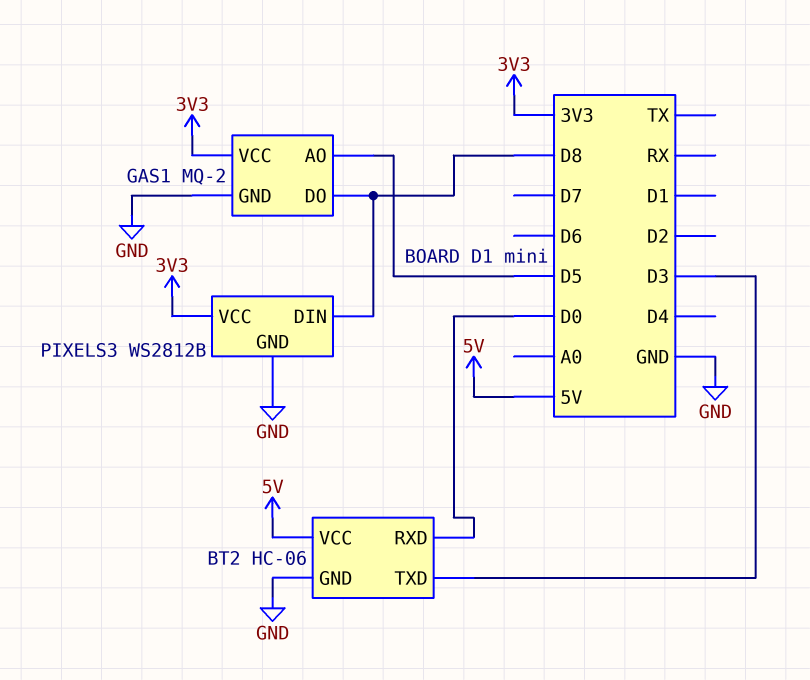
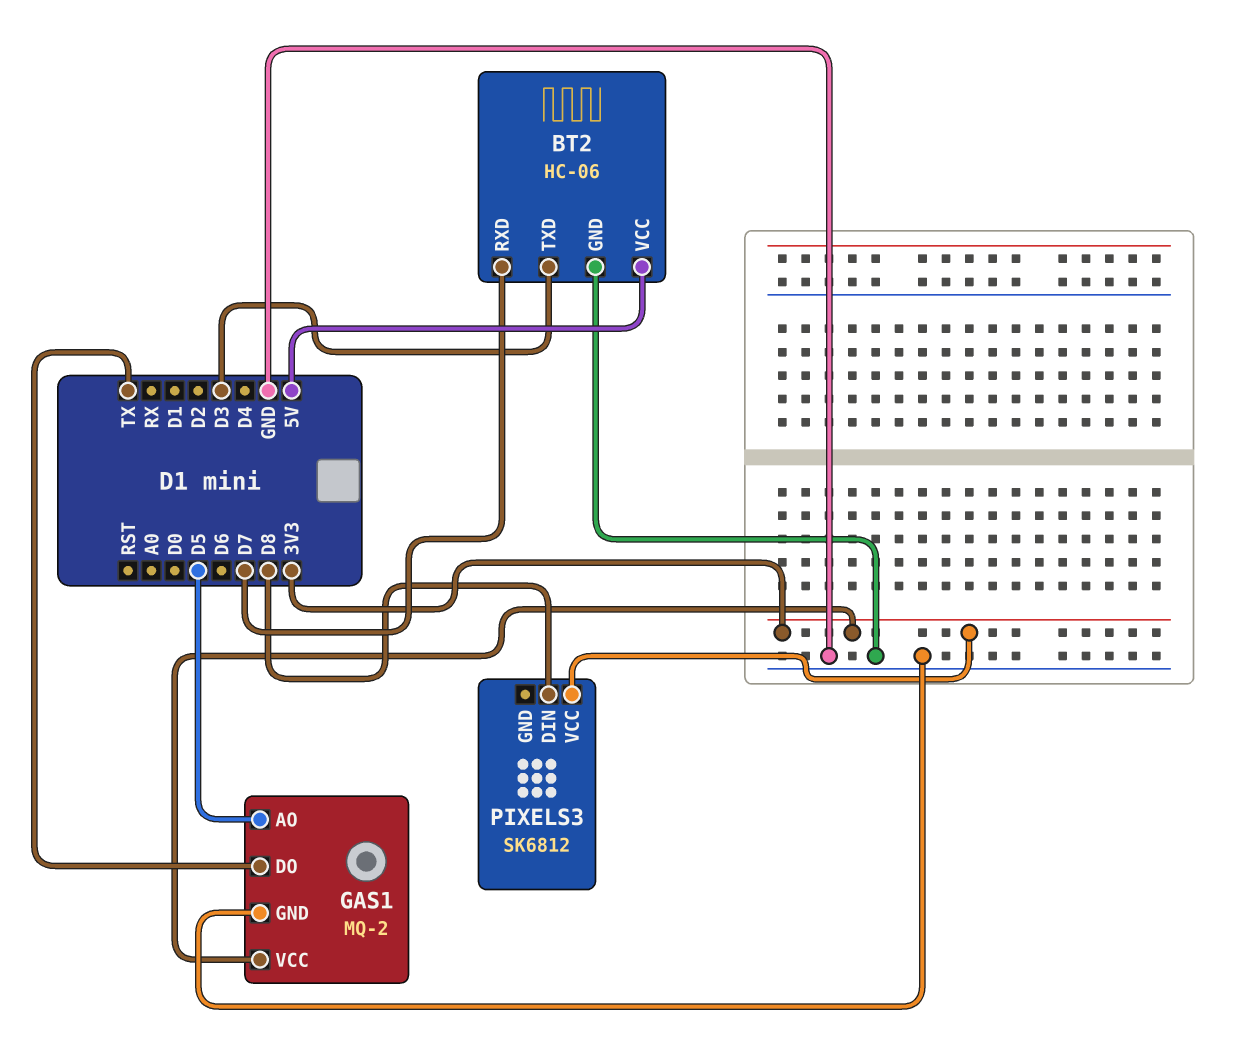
BT2 pin RXD: D0 -> D7
GAS1 pin DO: D8 -> TX
PIXELS3: WS2812B -> SK6812
PIXELS3 pin GND: GND -> none

